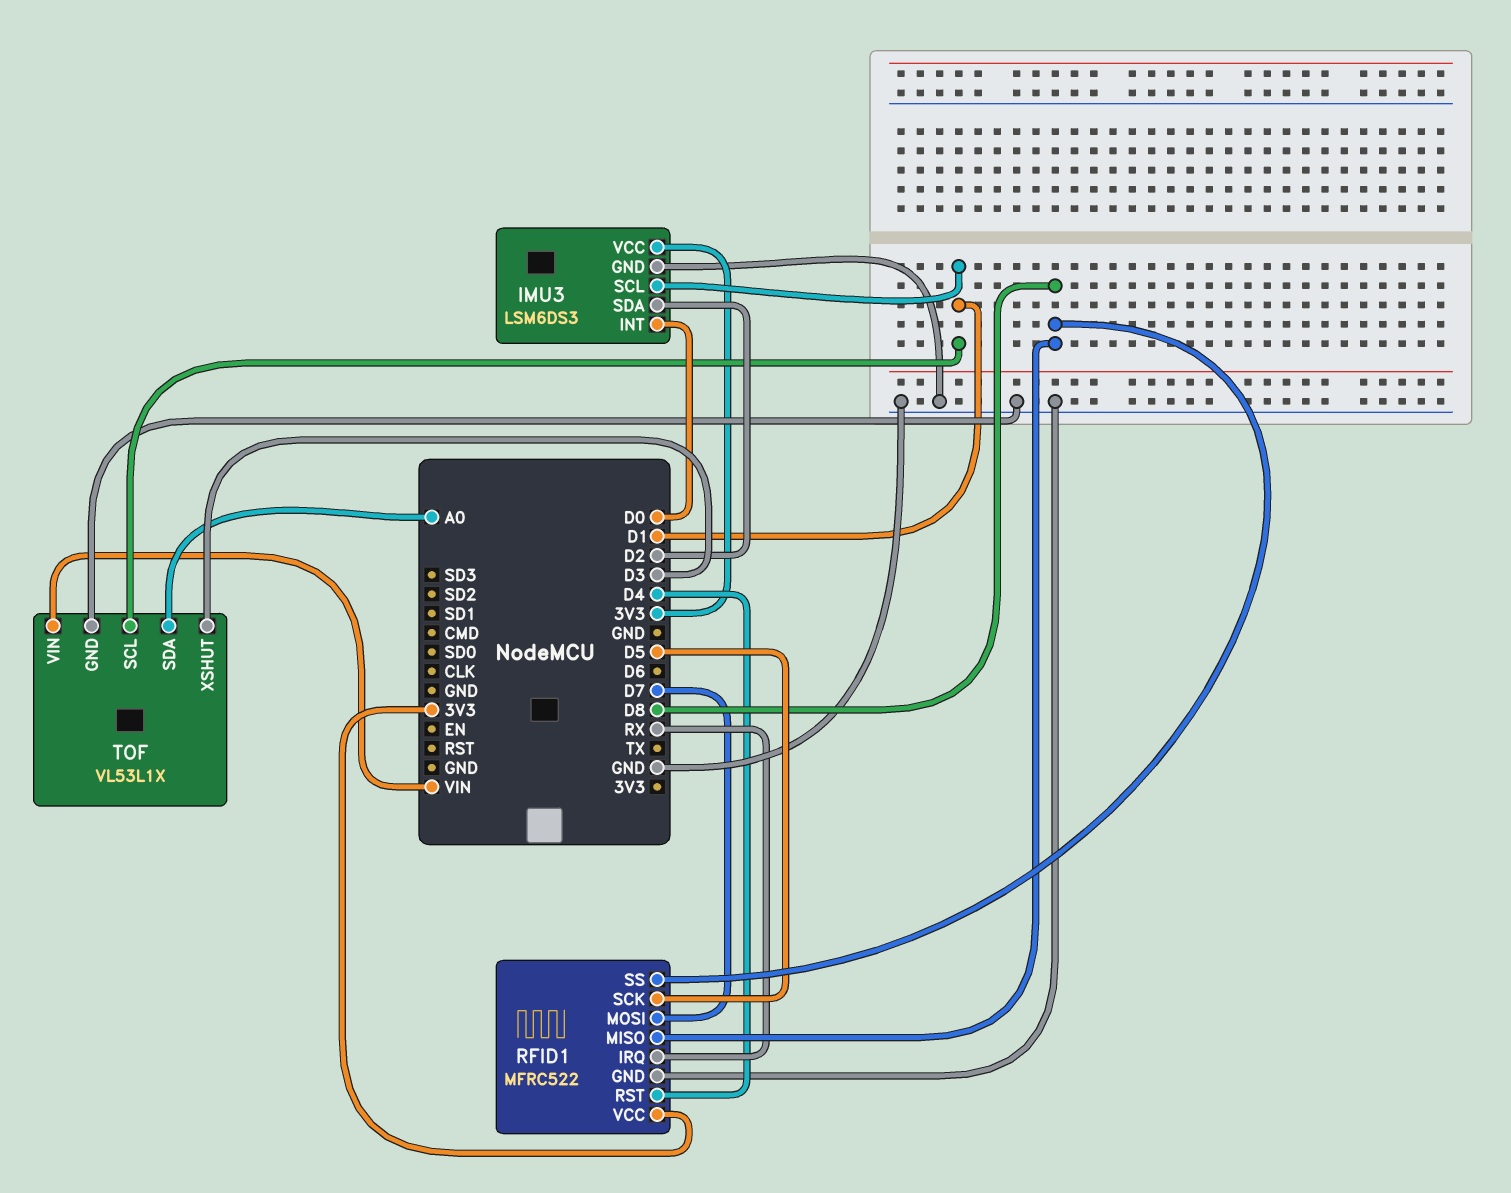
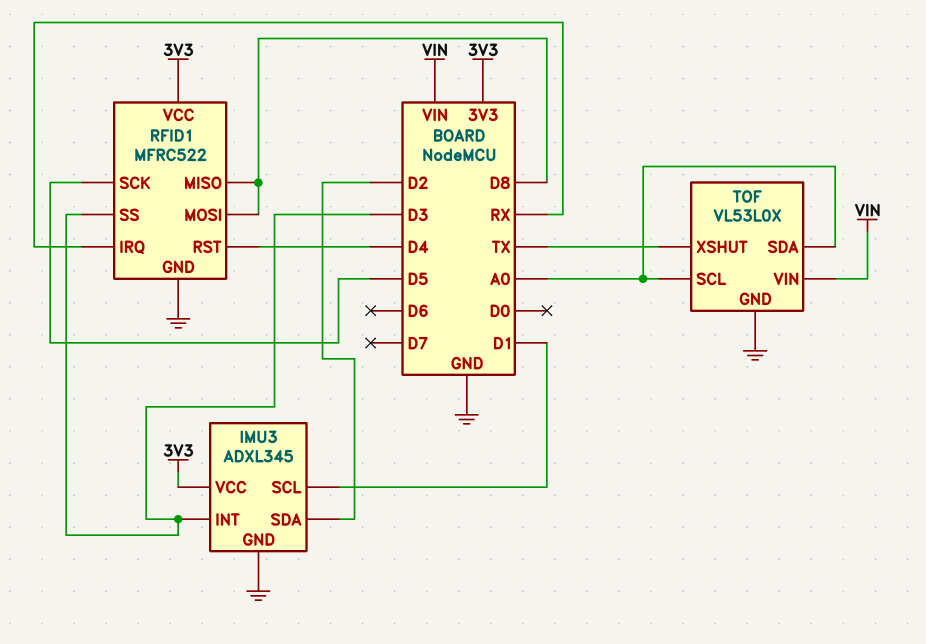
IMU3: LSM6DS3 -> ADXL345
IMU3 pin INT: D0 -> D3
RFID1 pin MOSI: D7 -> D8
RFID1 pin SS: D8 -> D3
TOF: VL53L1X -> VL53L0X
TOF pin SCL: D1 -> A0
TOF pin XSHUT: D3 -> TX

